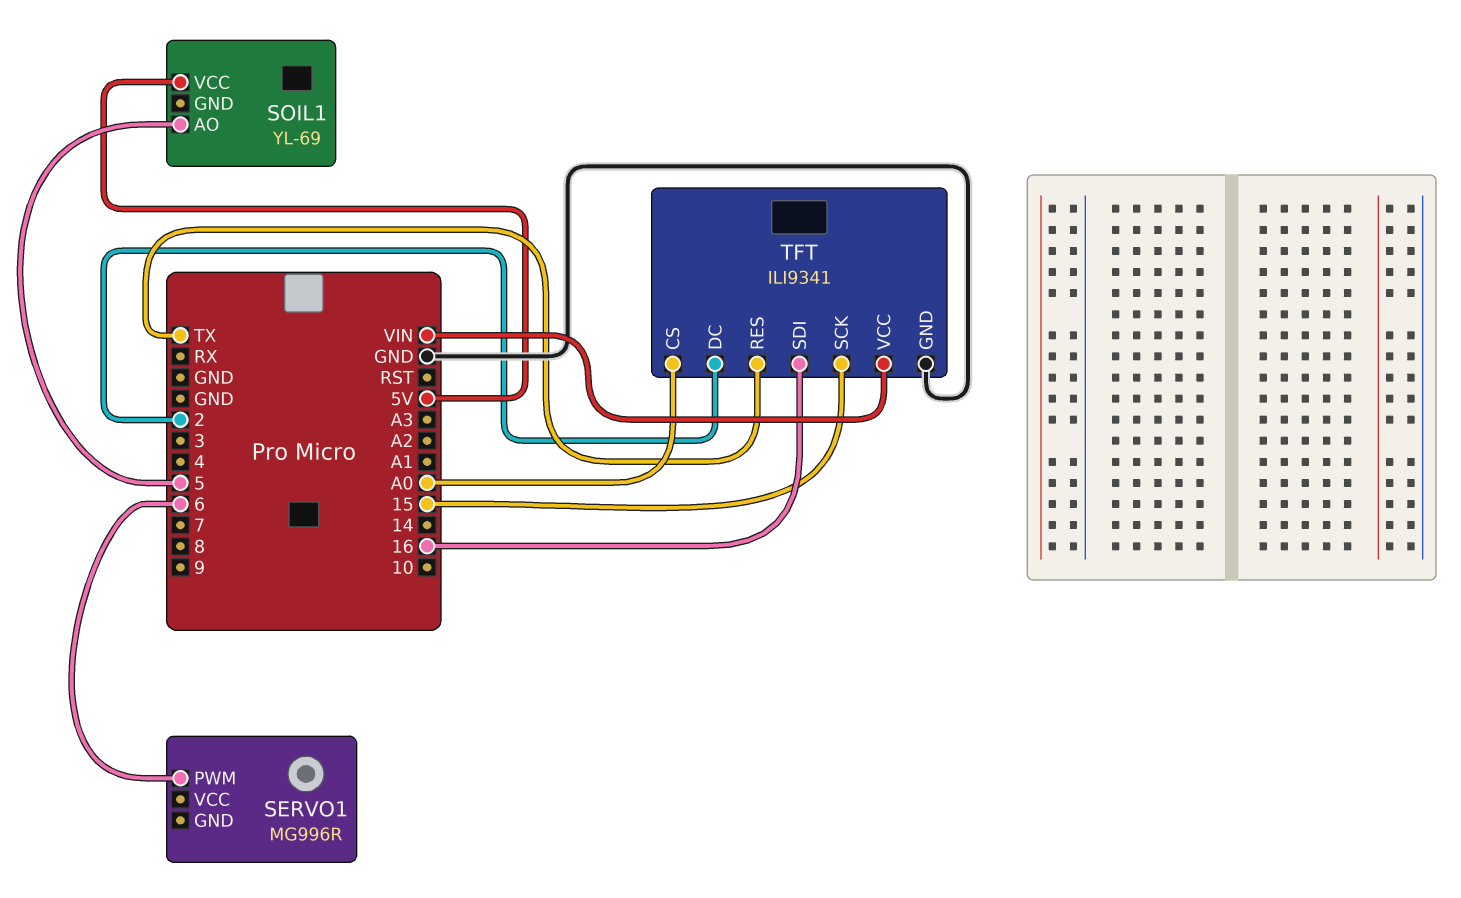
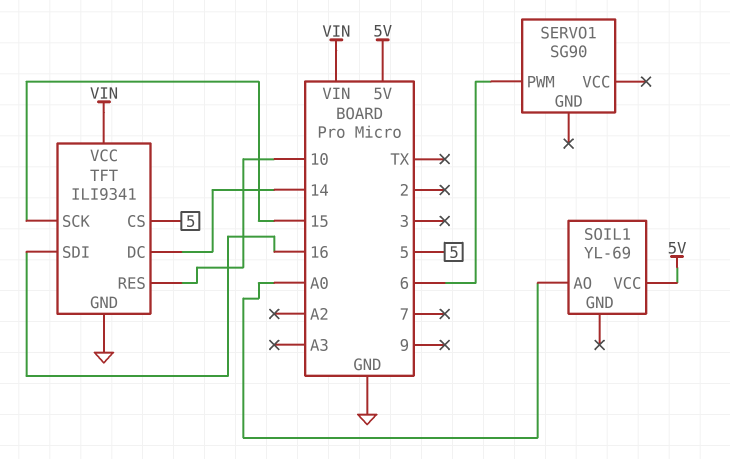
SERVO1: MG996R -> SG90
SOIL1 pin AO: 5 -> A0
TFT pin CS: A0 -> 5
TFT pin DC: 2 -> 14
TFT pin RES: TX -> 10

